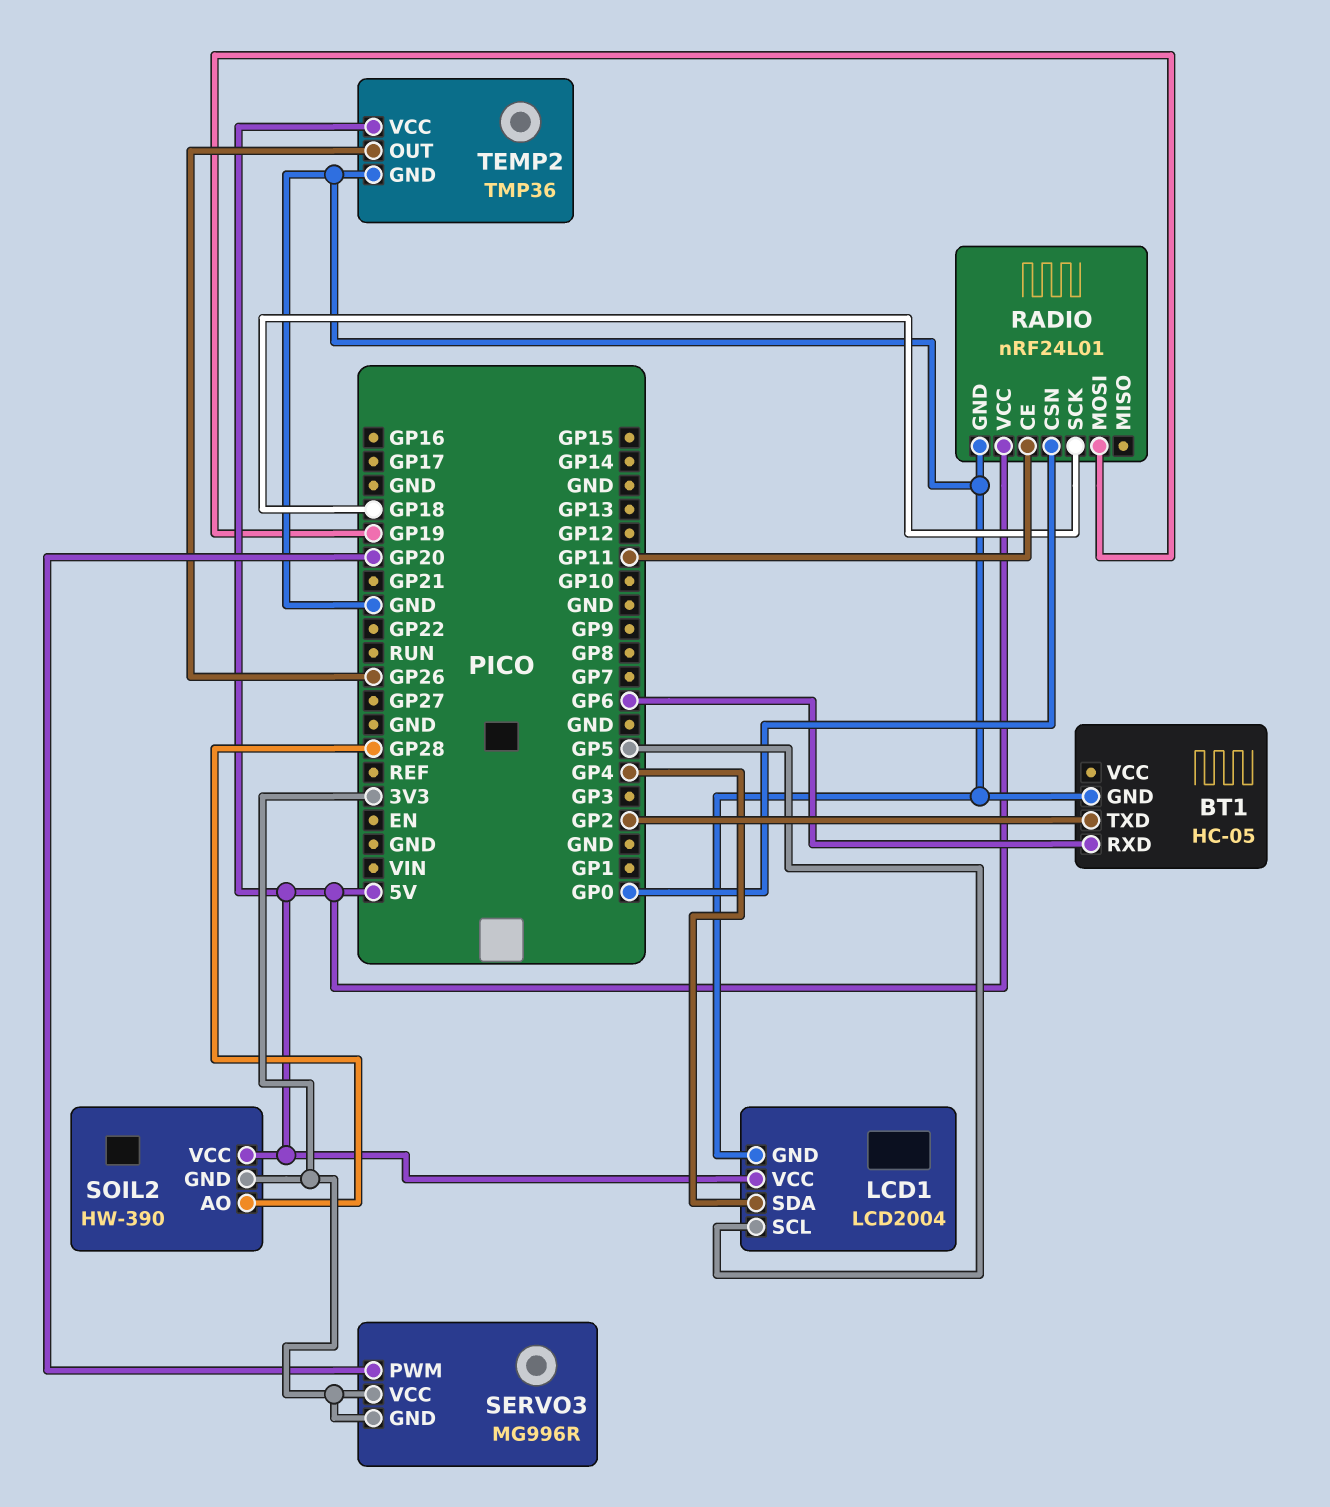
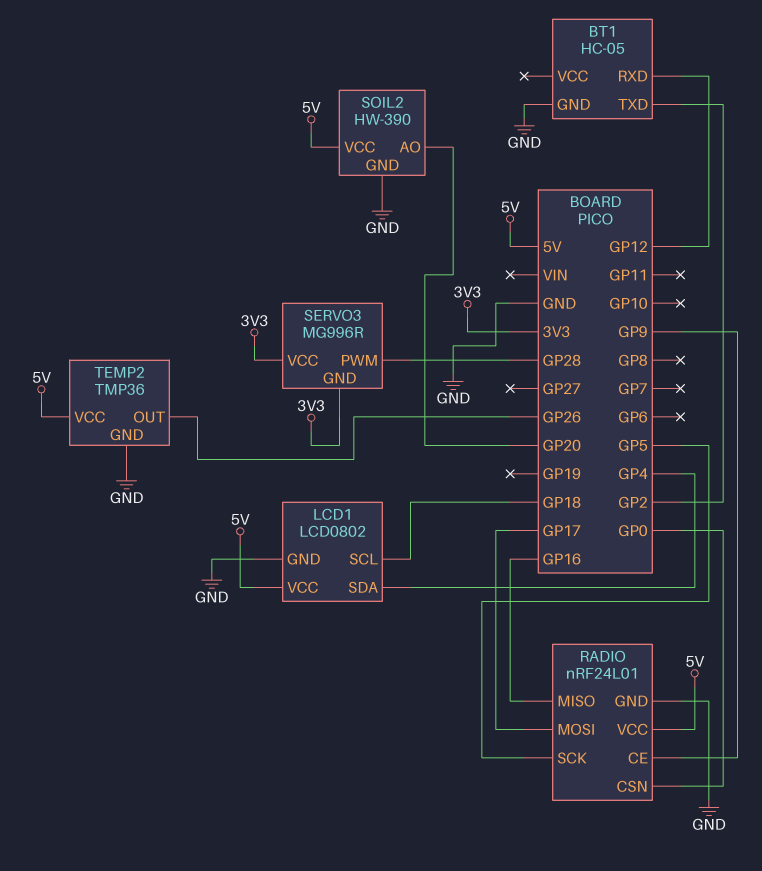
BT1 pin RXD: GP6 -> GP12
LCD1: LCD2004 -> LCD0802
LCD1 pin SCL: GP5 -> GP18
RADIO pin CE: GP11 -> GP9
RADIO pin MISO: none -> GP16
RADIO pin MOSI: GP19 -> GP17
RADIO pin SCK: GP18 -> GP5
SERVO3 pin PWM: GP20 -> GP28
SOIL2 pin AO: GP28 -> GP20
SOIL2 pin GND: 3V3 -> GND

